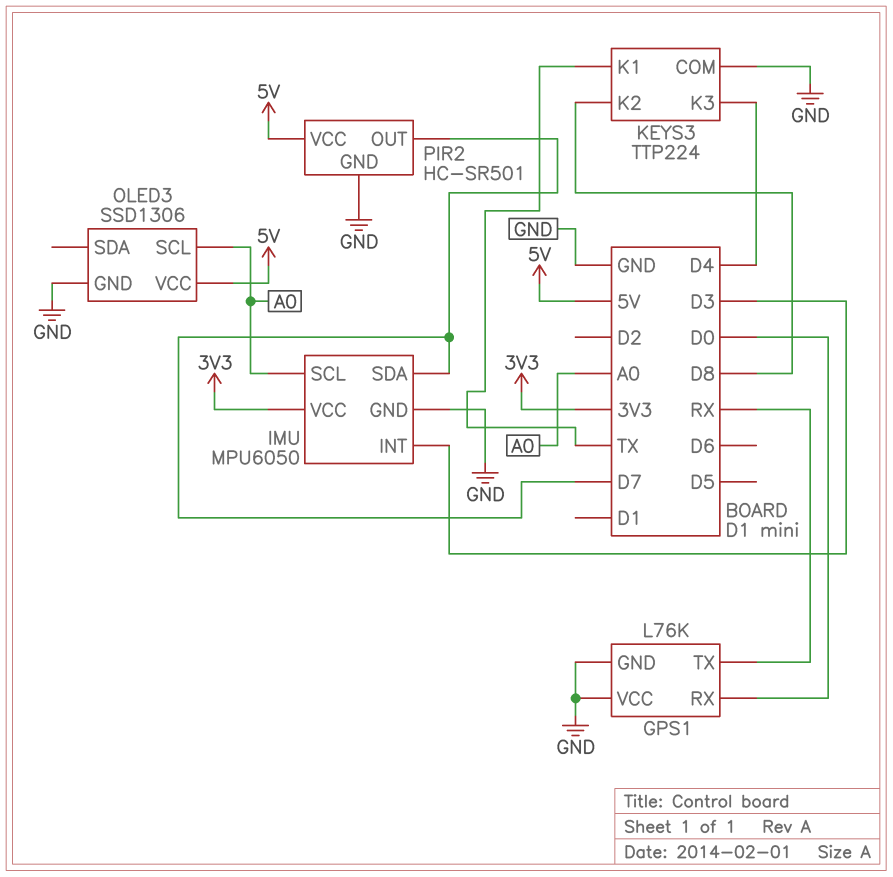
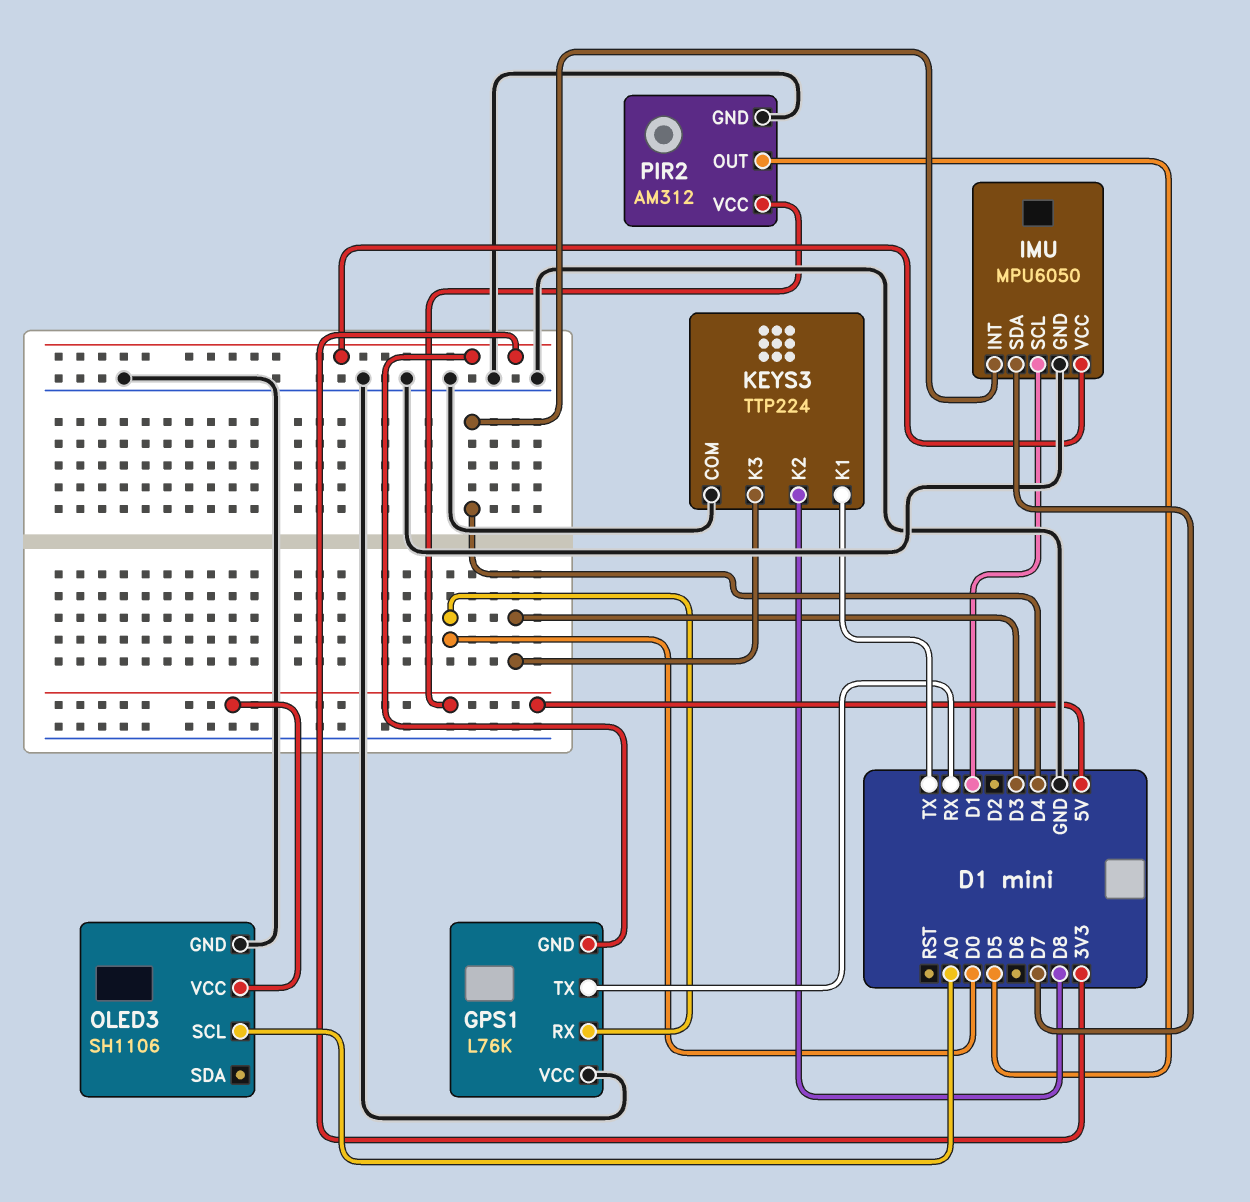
GPS1 pin GND: GND -> 3V3
IMU pin INT: D3 -> D4
IMU pin SCL: A0 -> D1
KEYS3 pin K3: D4 -> D3
OLED3: SSD1306 -> SH1106
PIR2: HC-SR501 -> AM312
PIR2 pin OUT: D7 -> D5

